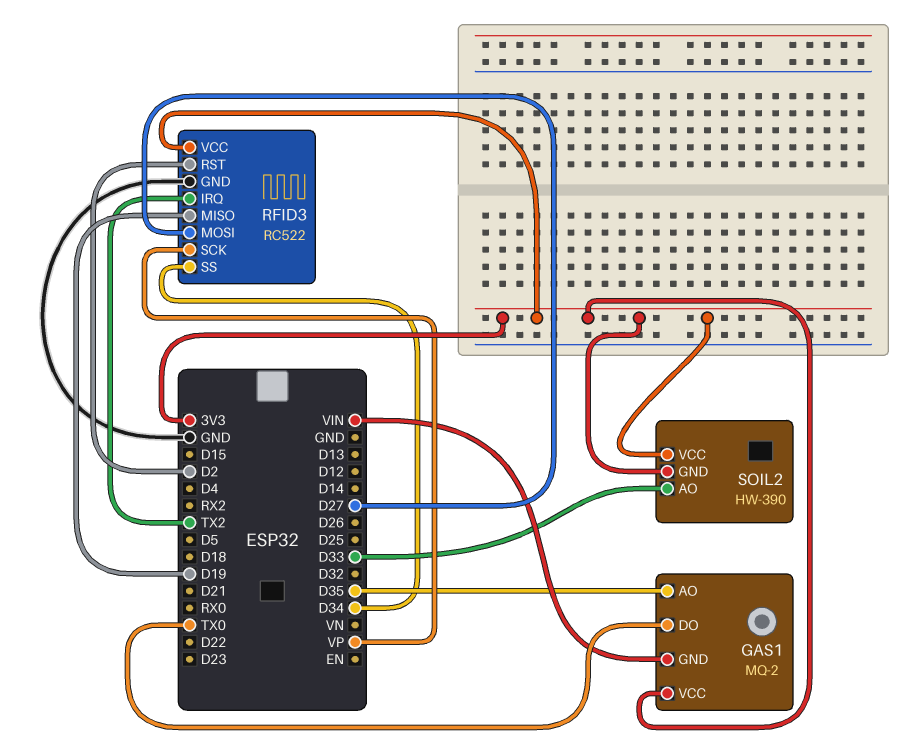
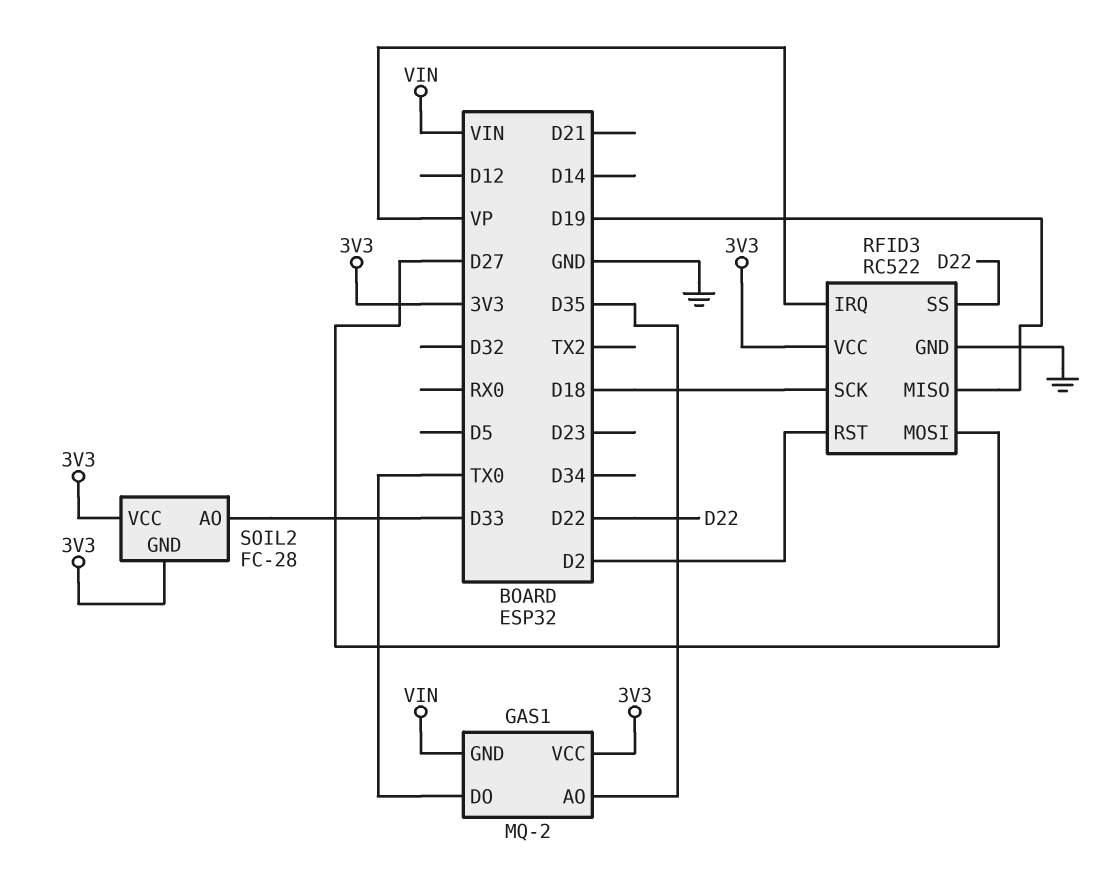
RFID3 pin IRQ: TX2 -> VP
RFID3 pin SCK: VP -> D18
RFID3 pin SS: D34 -> D22
SOIL2: HW-390 -> FC-28

